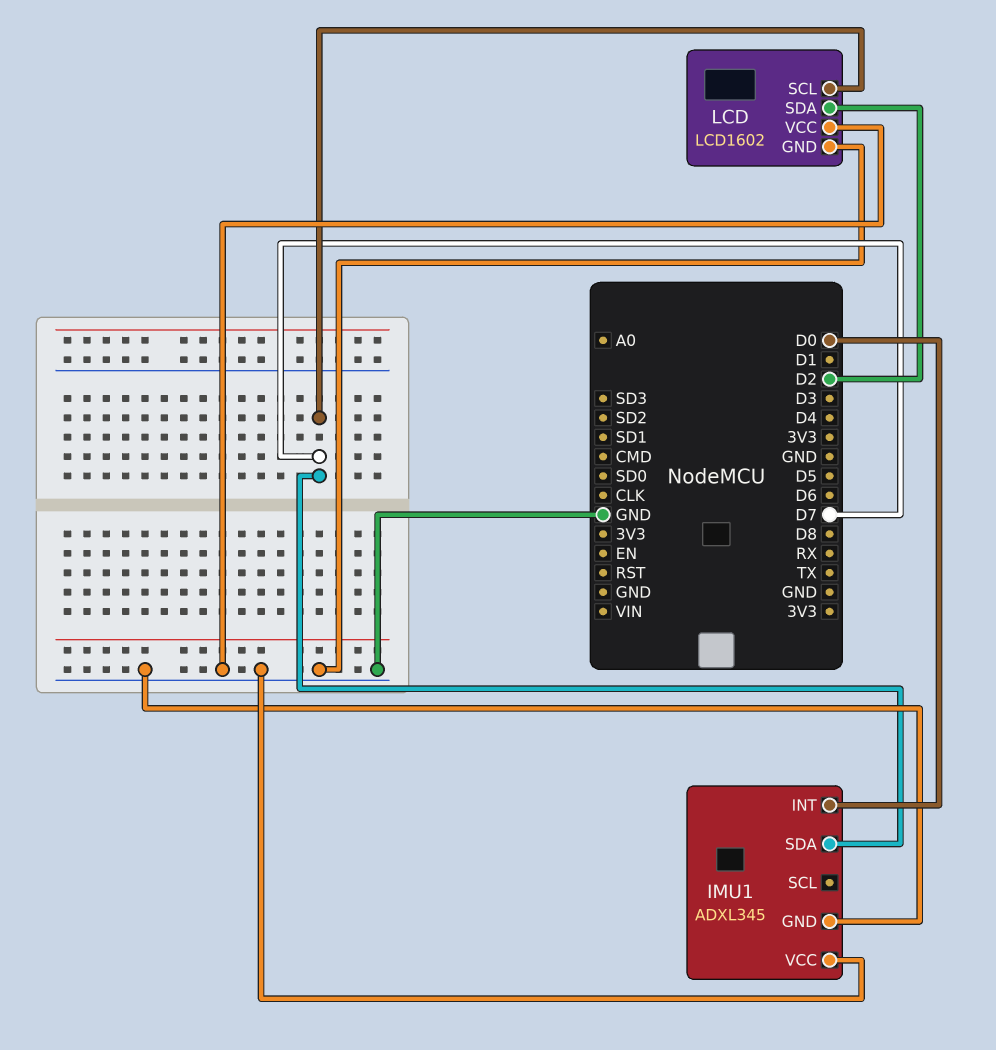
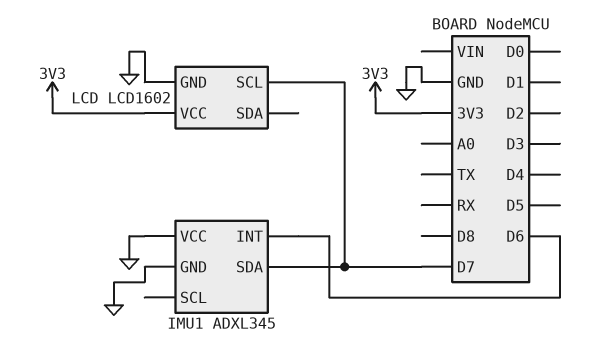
IMU1 pin INT: D0 -> D6
LCD pin SDA: D2 -> none
LCD pin VCC: GND -> 3V3

